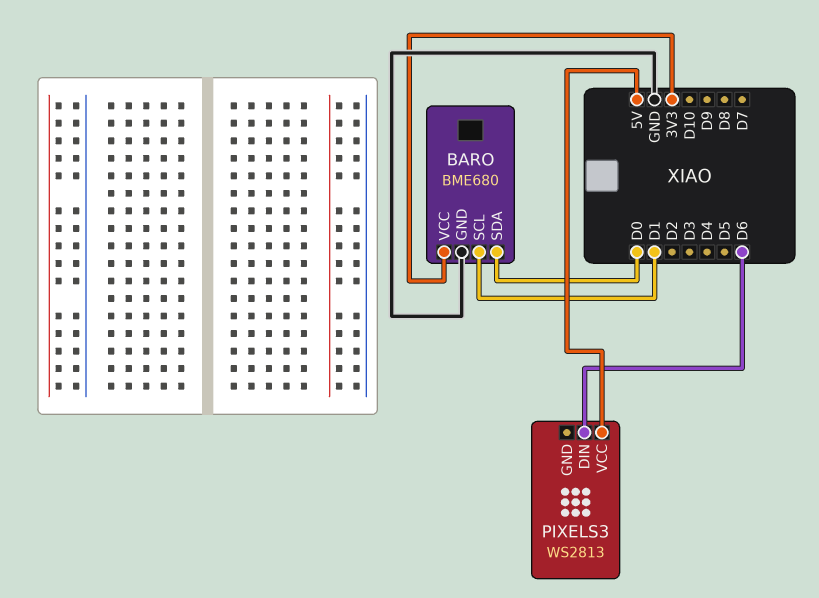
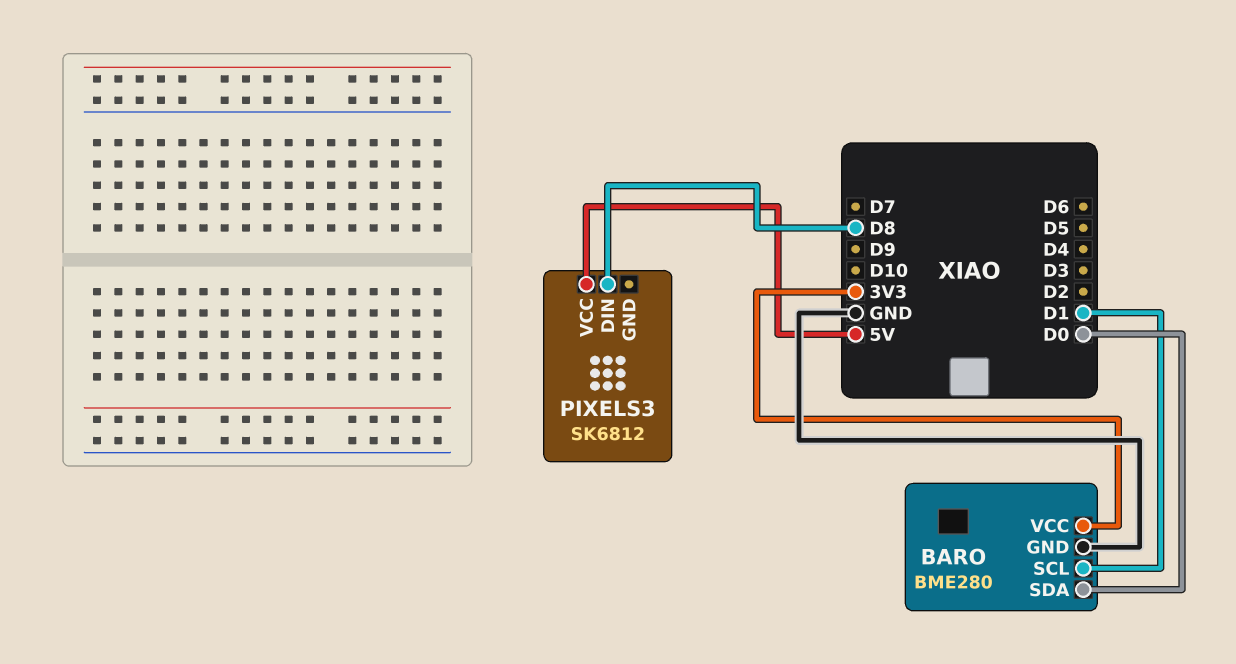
BARO: BME680 -> BME280
PIXELS3: WS2813 -> SK6812
PIXELS3 pin DIN: D6 -> D8

